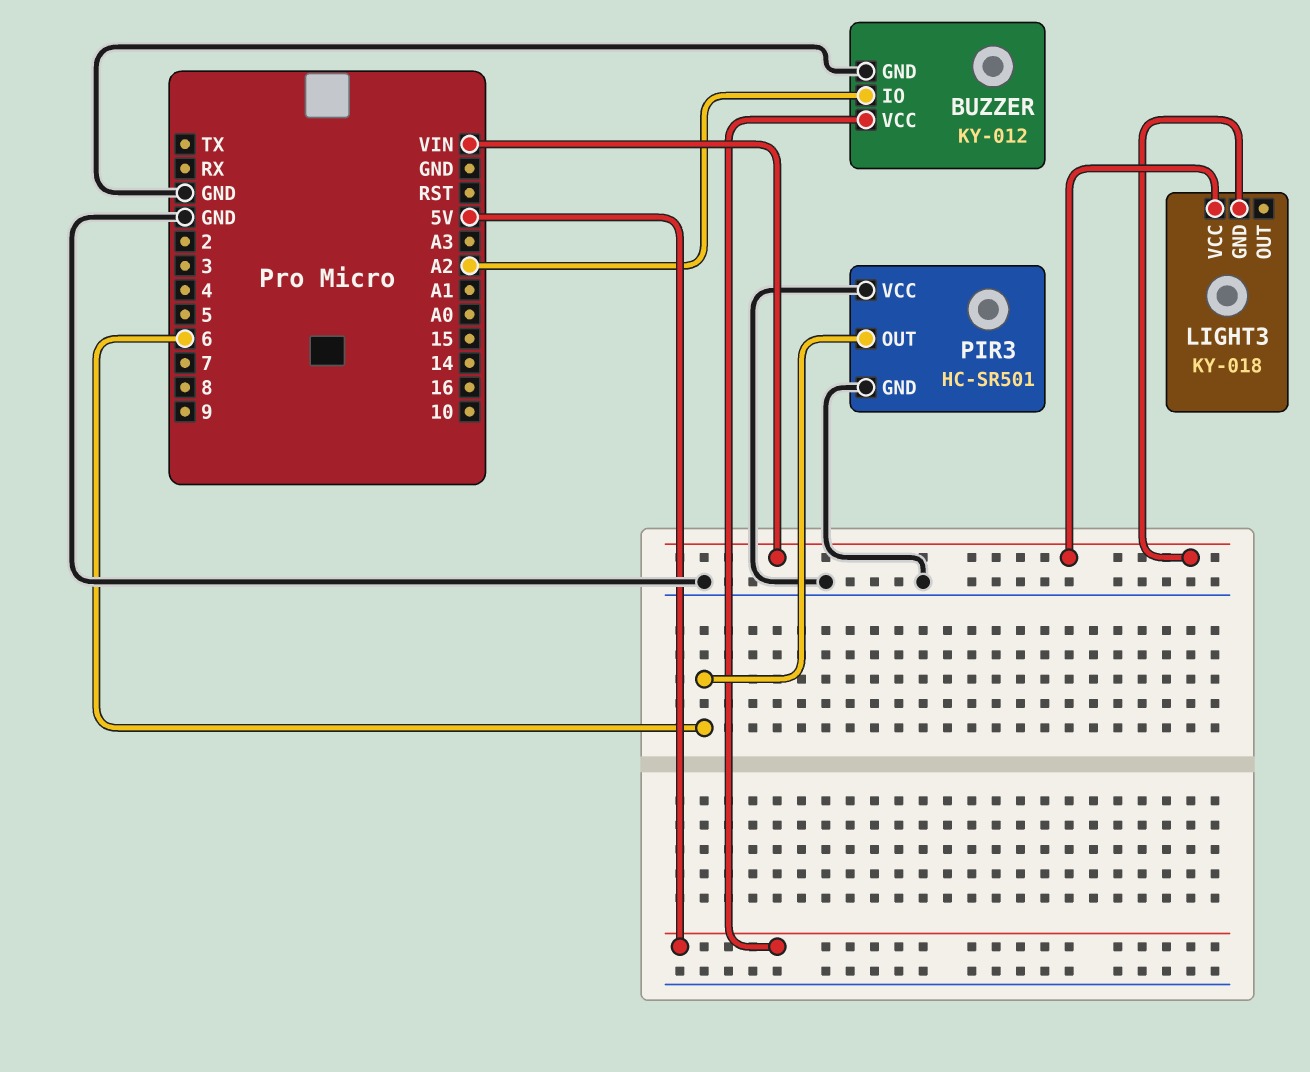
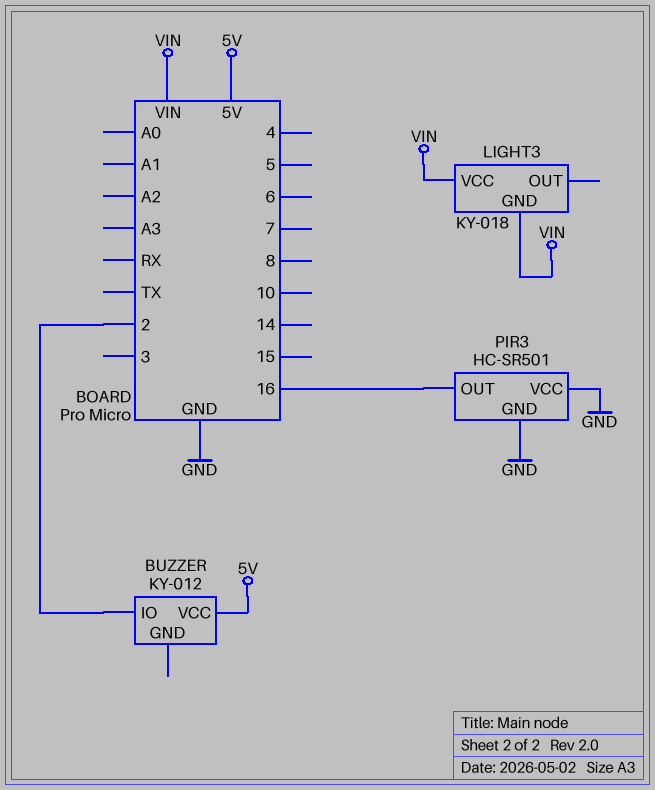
BUZZER pin GND: GND -> none
BUZZER pin IO: A2 -> 2
PIR3 pin OUT: 6 -> 16

